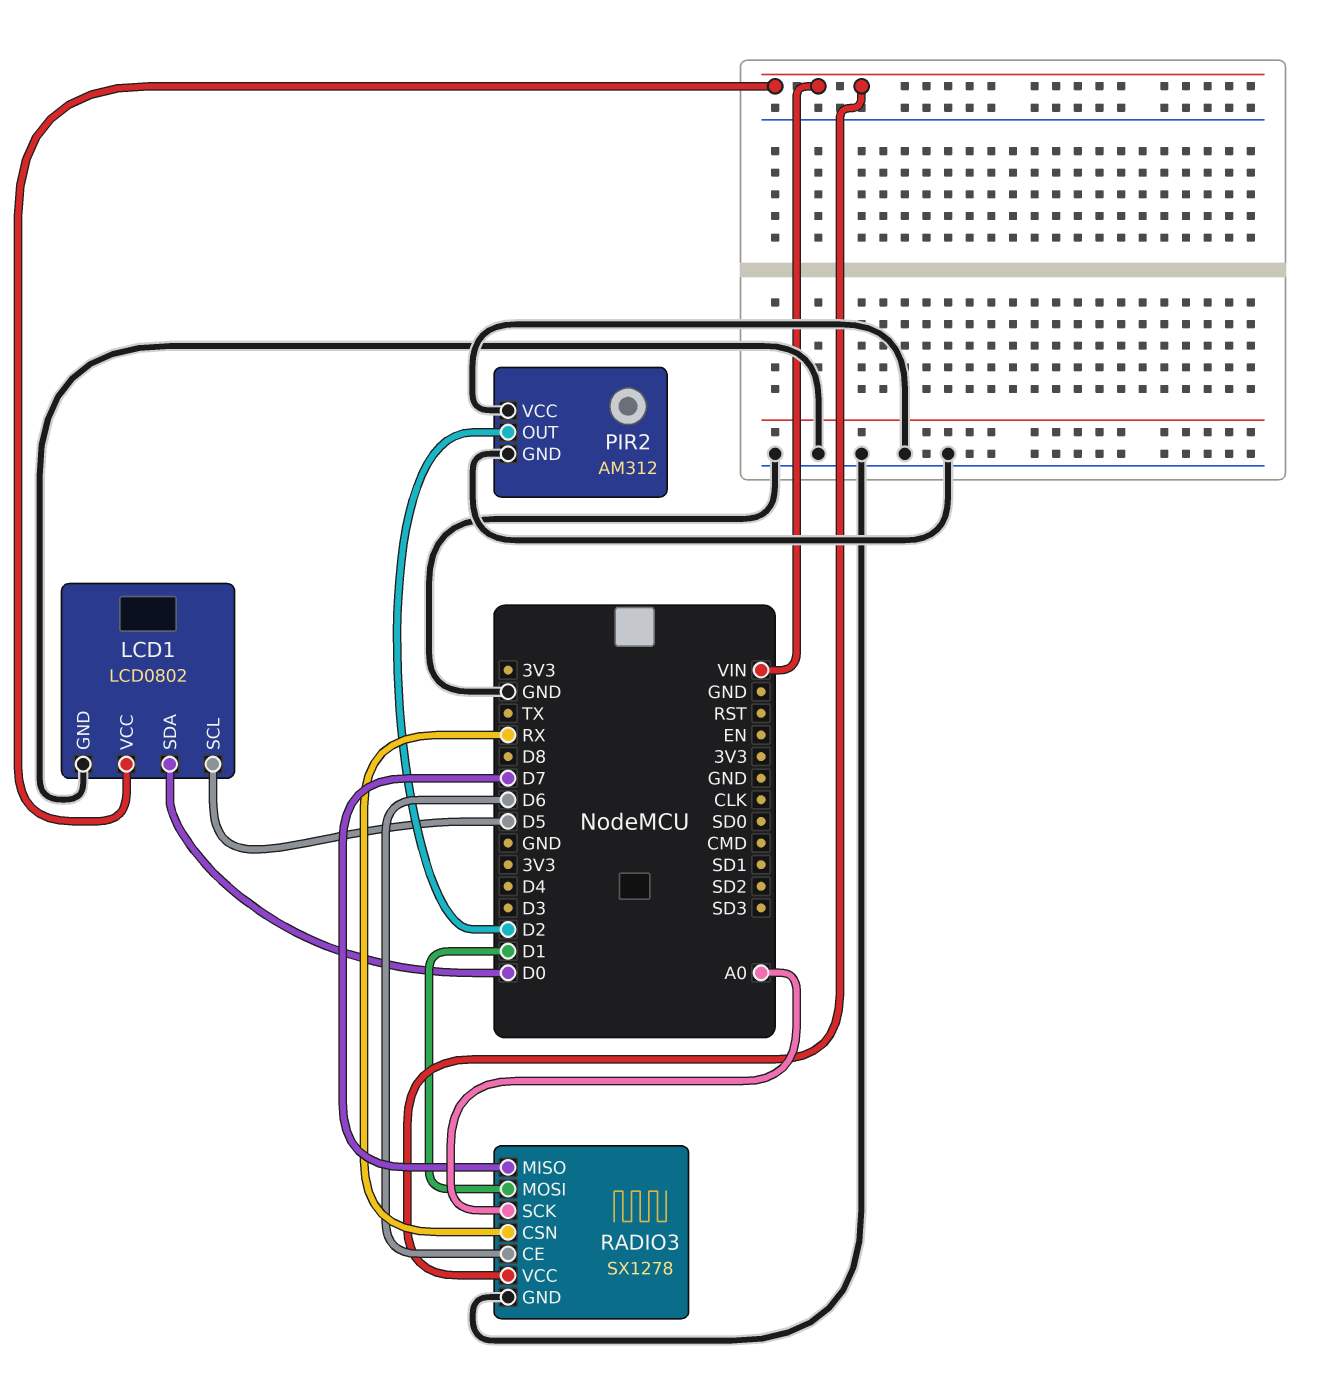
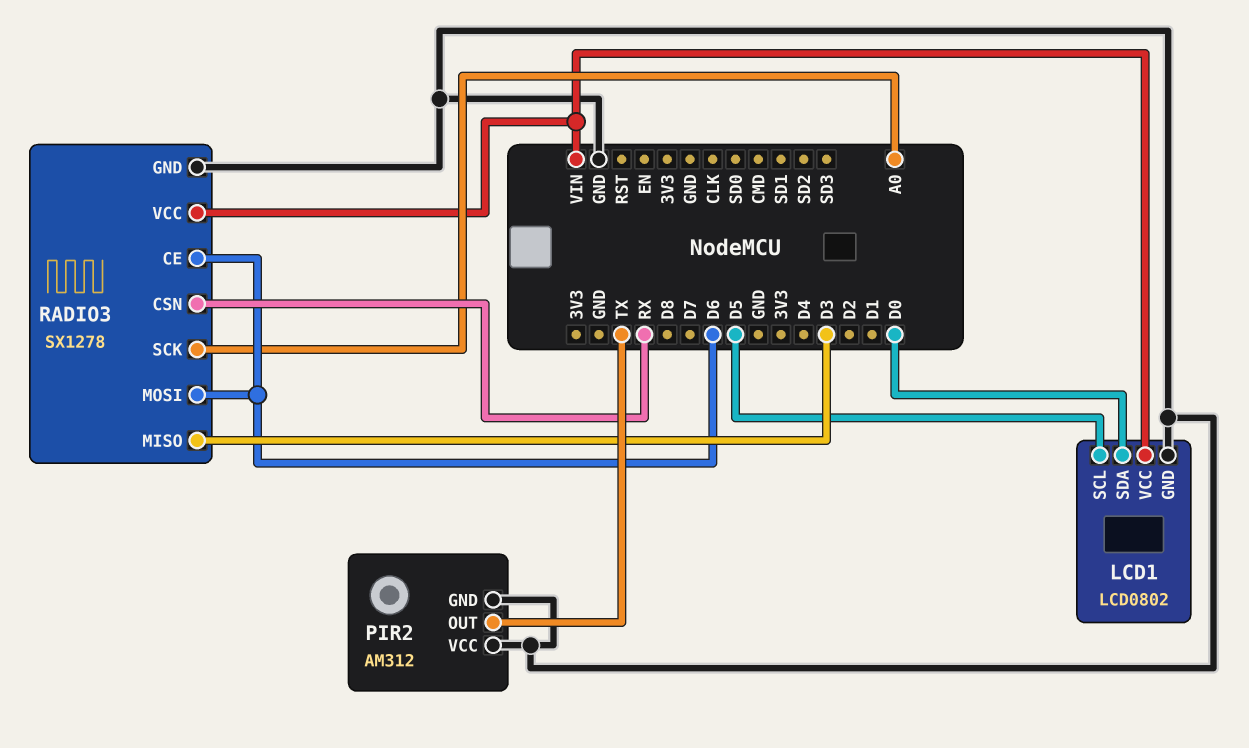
PIR2 pin OUT: D2 -> TX
RADIO3 pin MISO: D7 -> D3
RADIO3 pin MOSI: D1 -> D6

